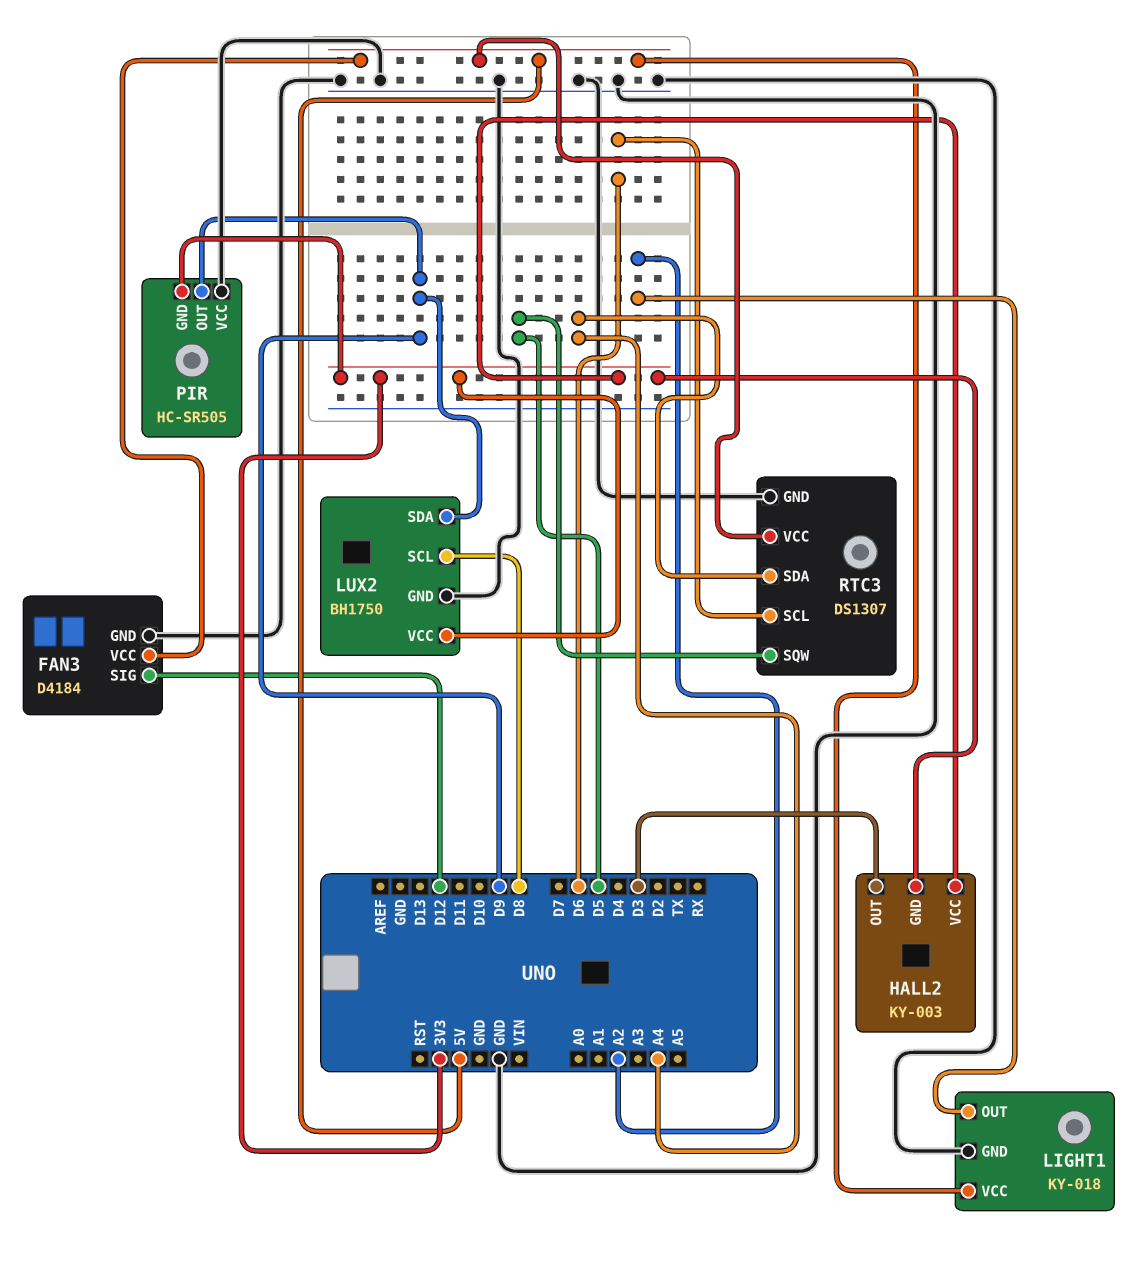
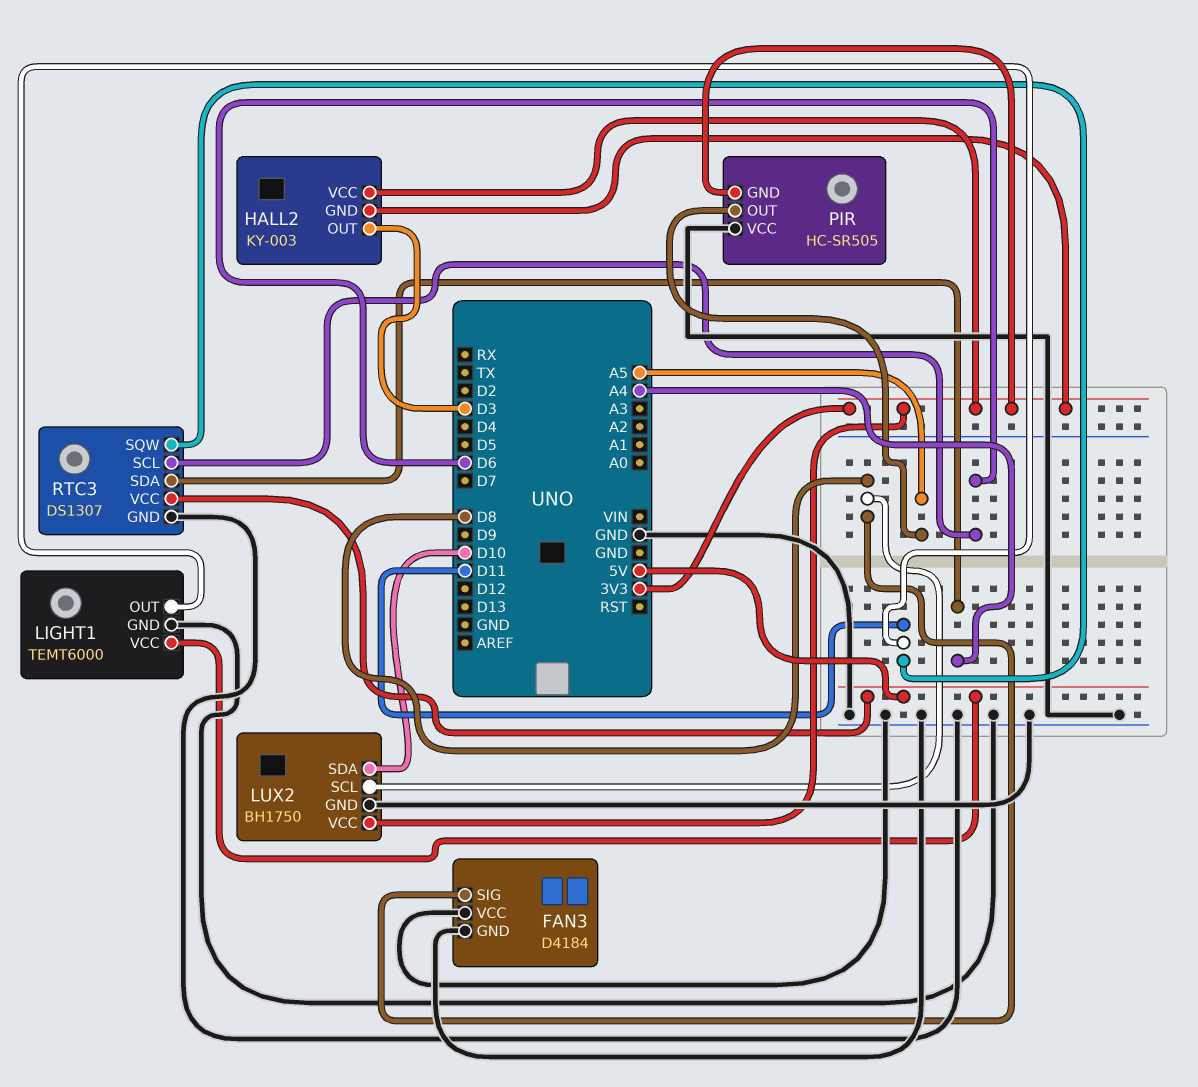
FAN3 pin SIG: D12 -> D8
FAN3 pin VCC: 5V -> GND
LIGHT1: KY-018 -> TEMT6000
LIGHT1 pin OUT: A2 -> D11
LUX2 pin SDA: D9 -> D10
PIR pin OUT: D9 -> A5
RTC3 pin SQW: D5 -> D11

